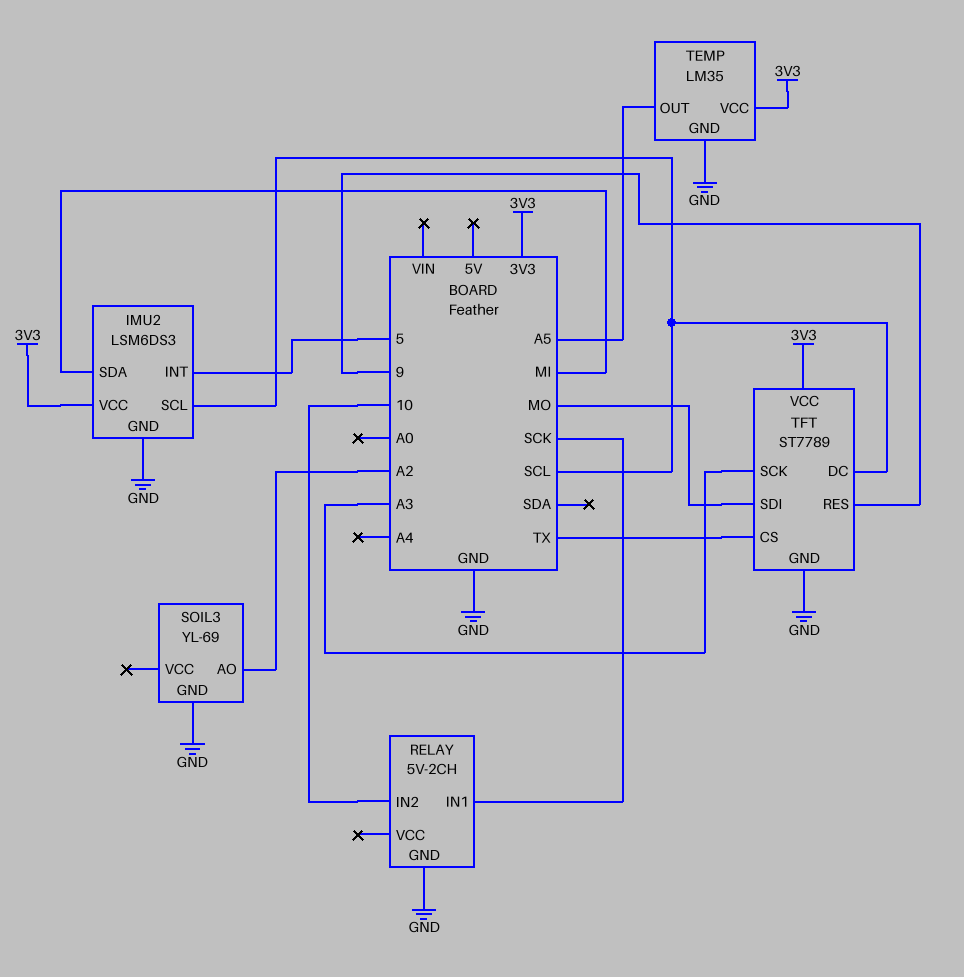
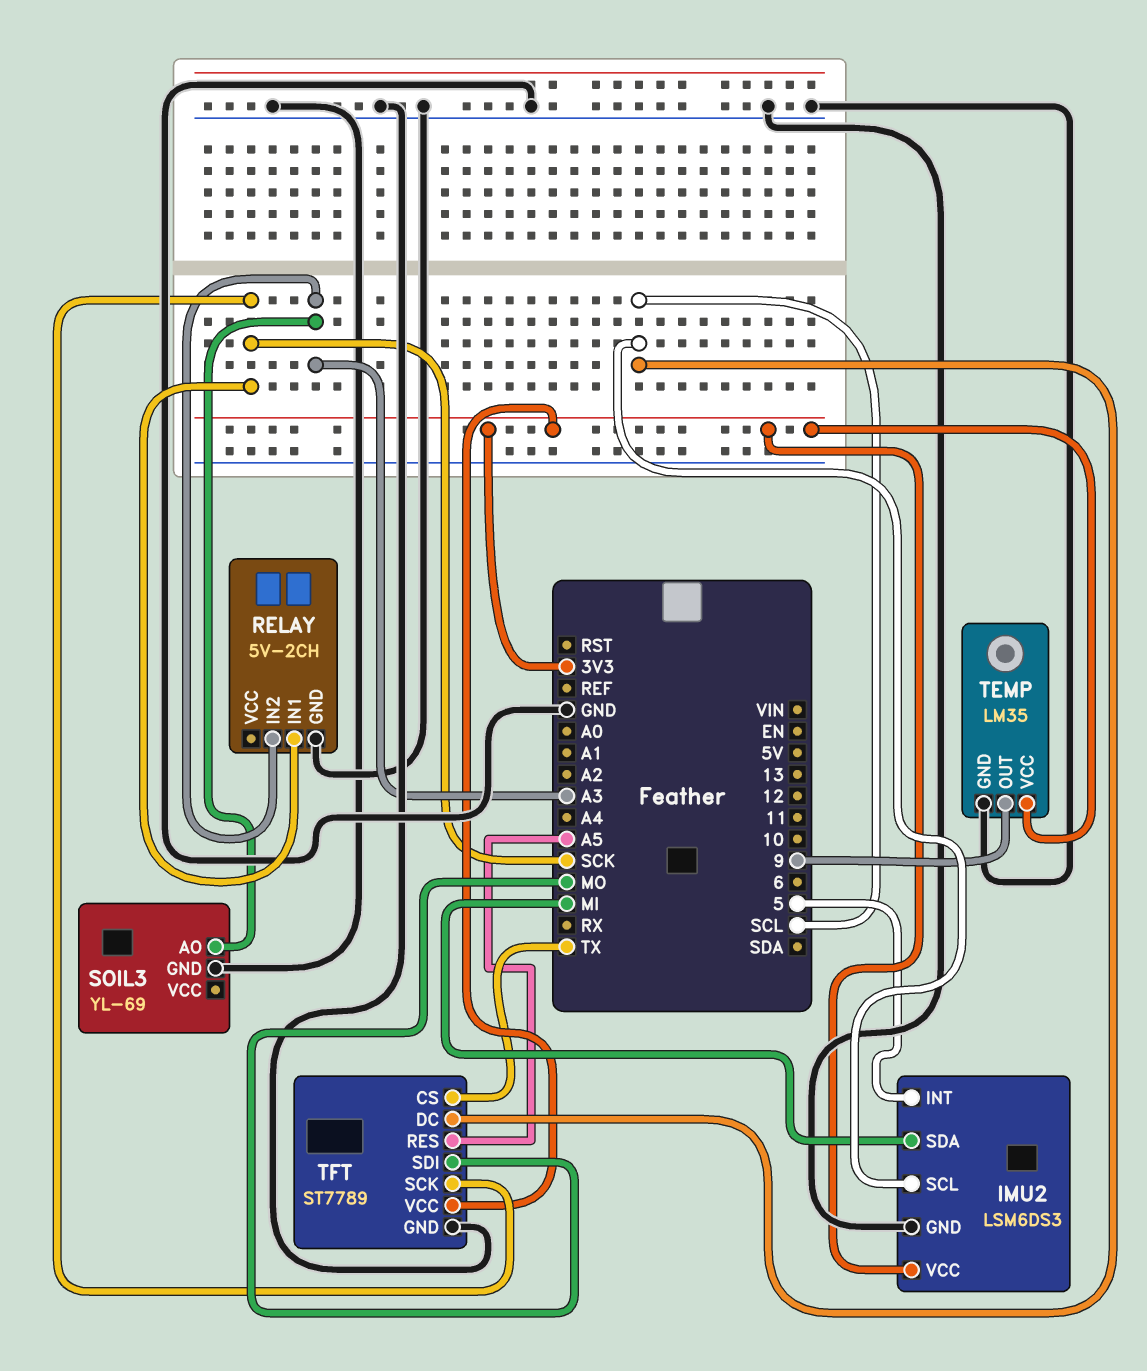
RELAY pin IN2: 10 -> A3
SOIL3 pin AO: A2 -> A3
TEMP pin OUT: A5 -> 9
TFT pin RES: 9 -> A5
TFT pin SCK: A3 -> SCK

